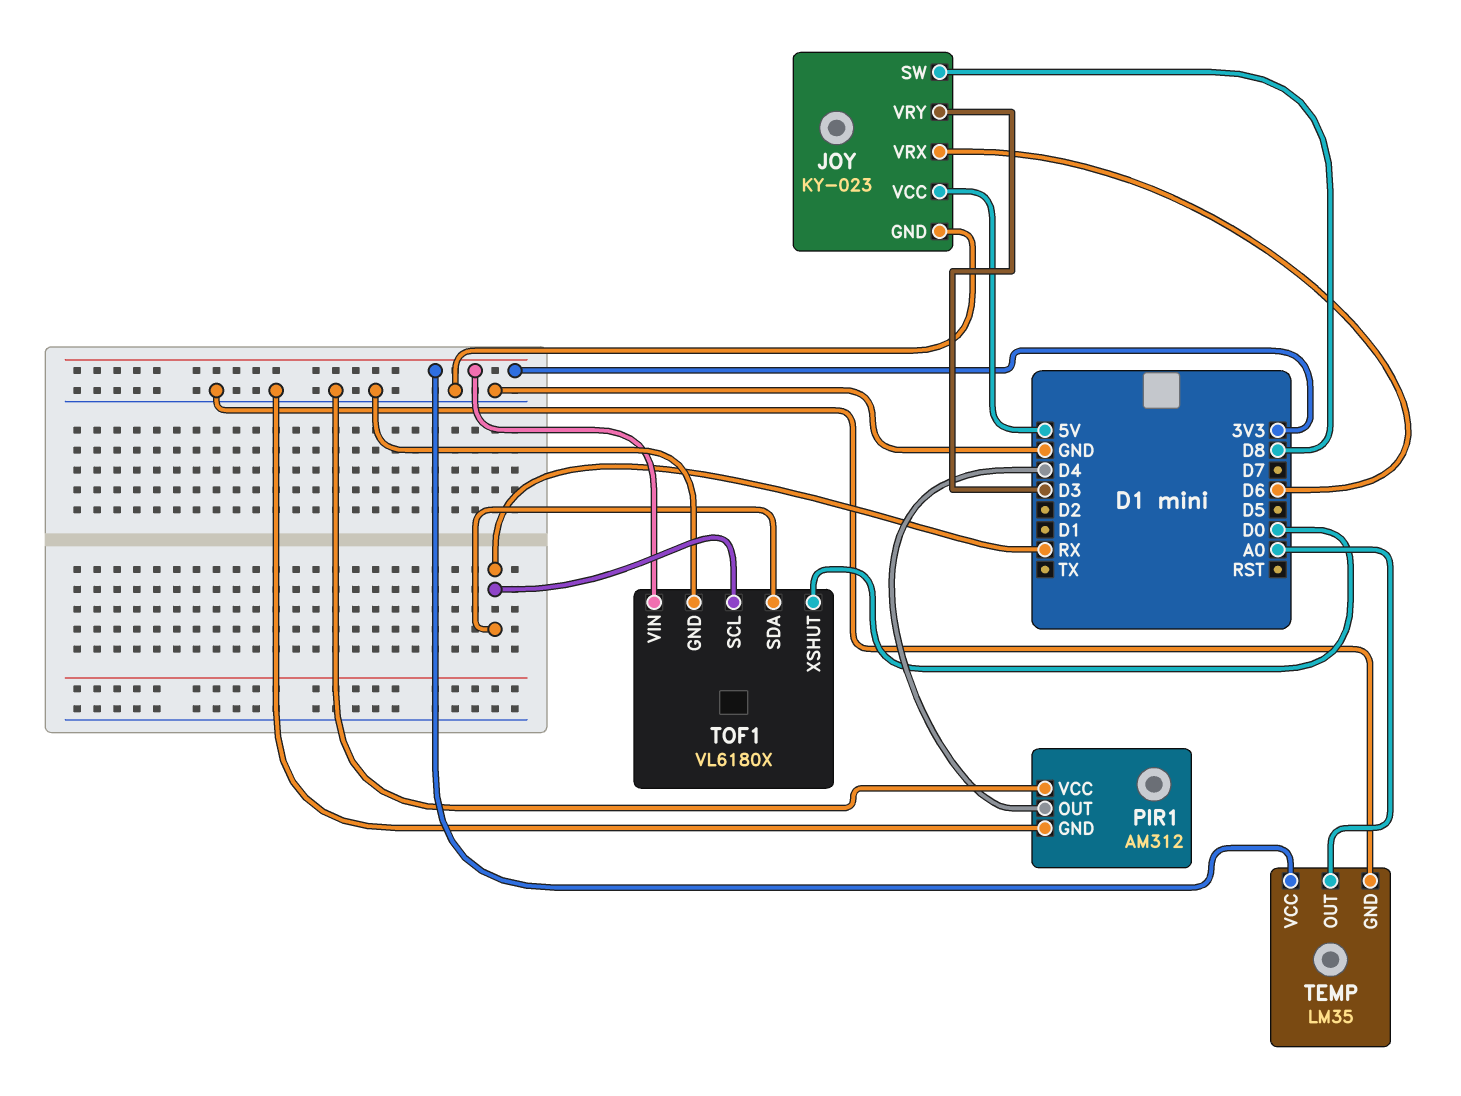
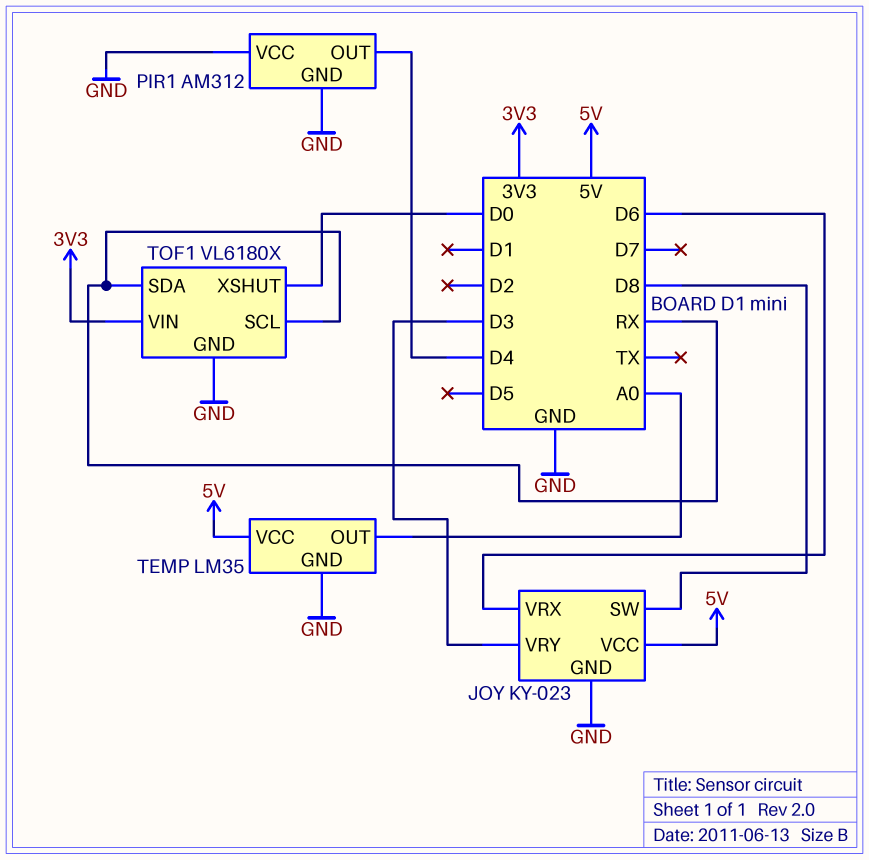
TEMP pin VCC: 3V3 -> 5V

